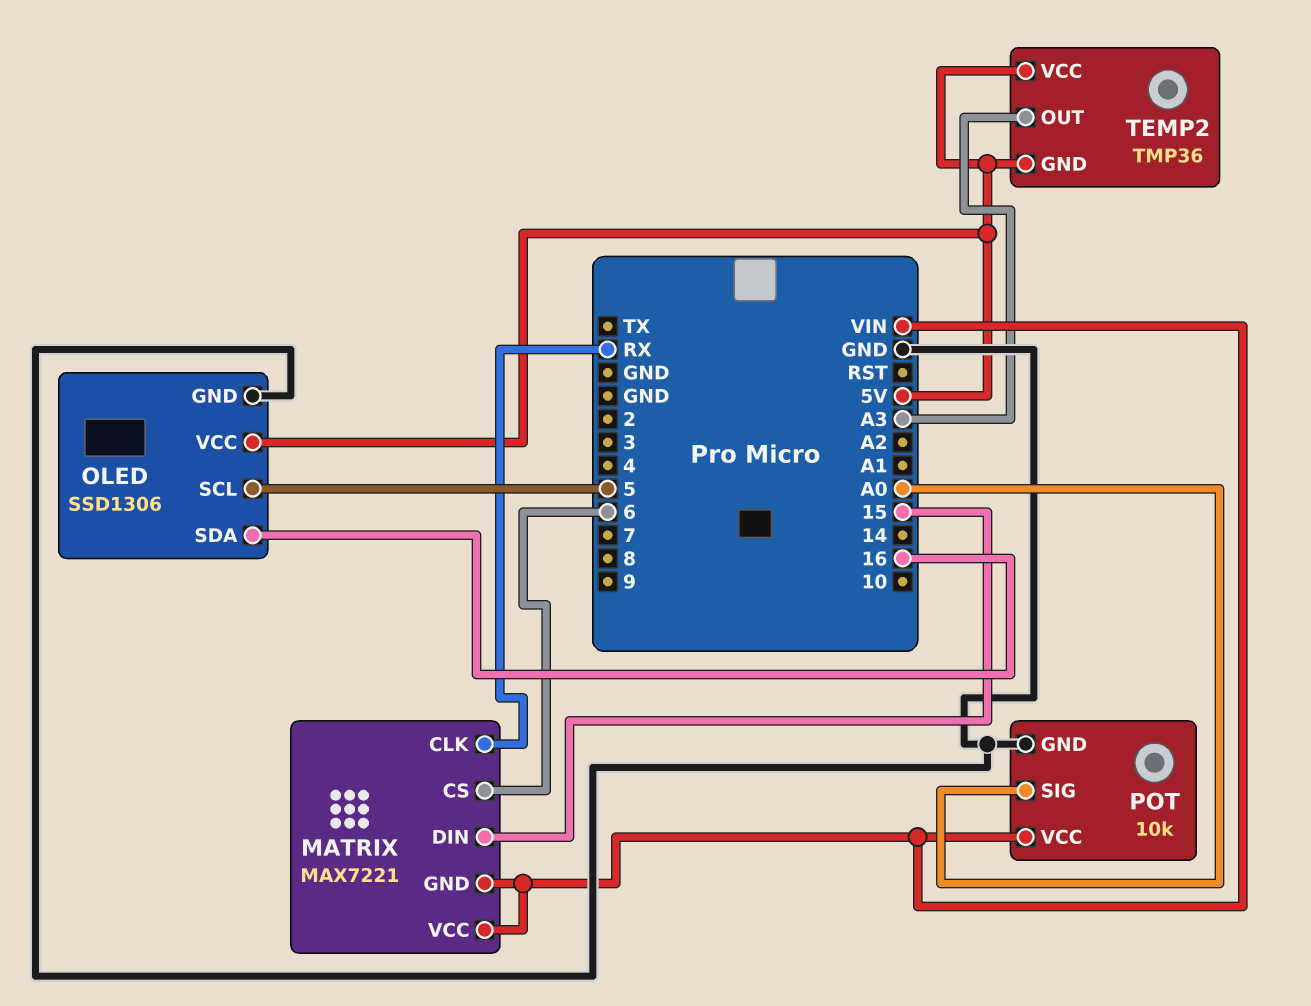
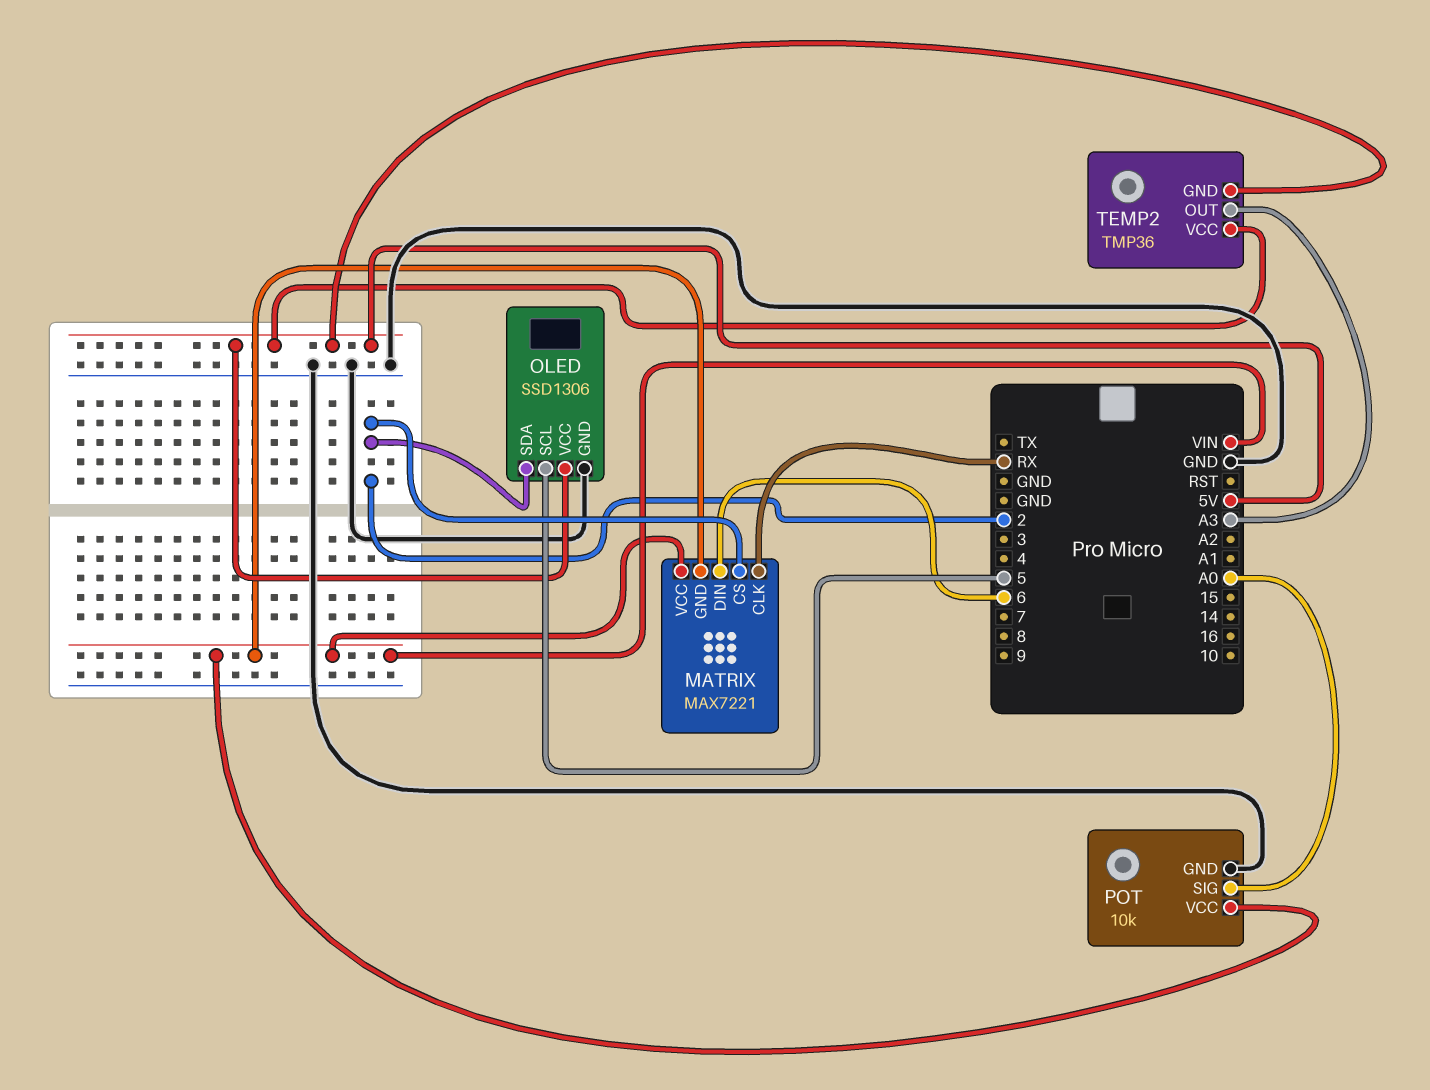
MATRIX pin CS: 6 -> 2
MATRIX pin DIN: 15 -> 6
OLED pin SDA: 16 -> 2

